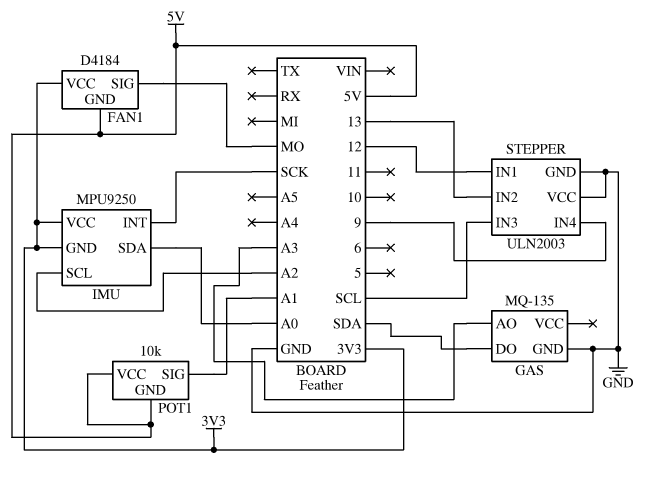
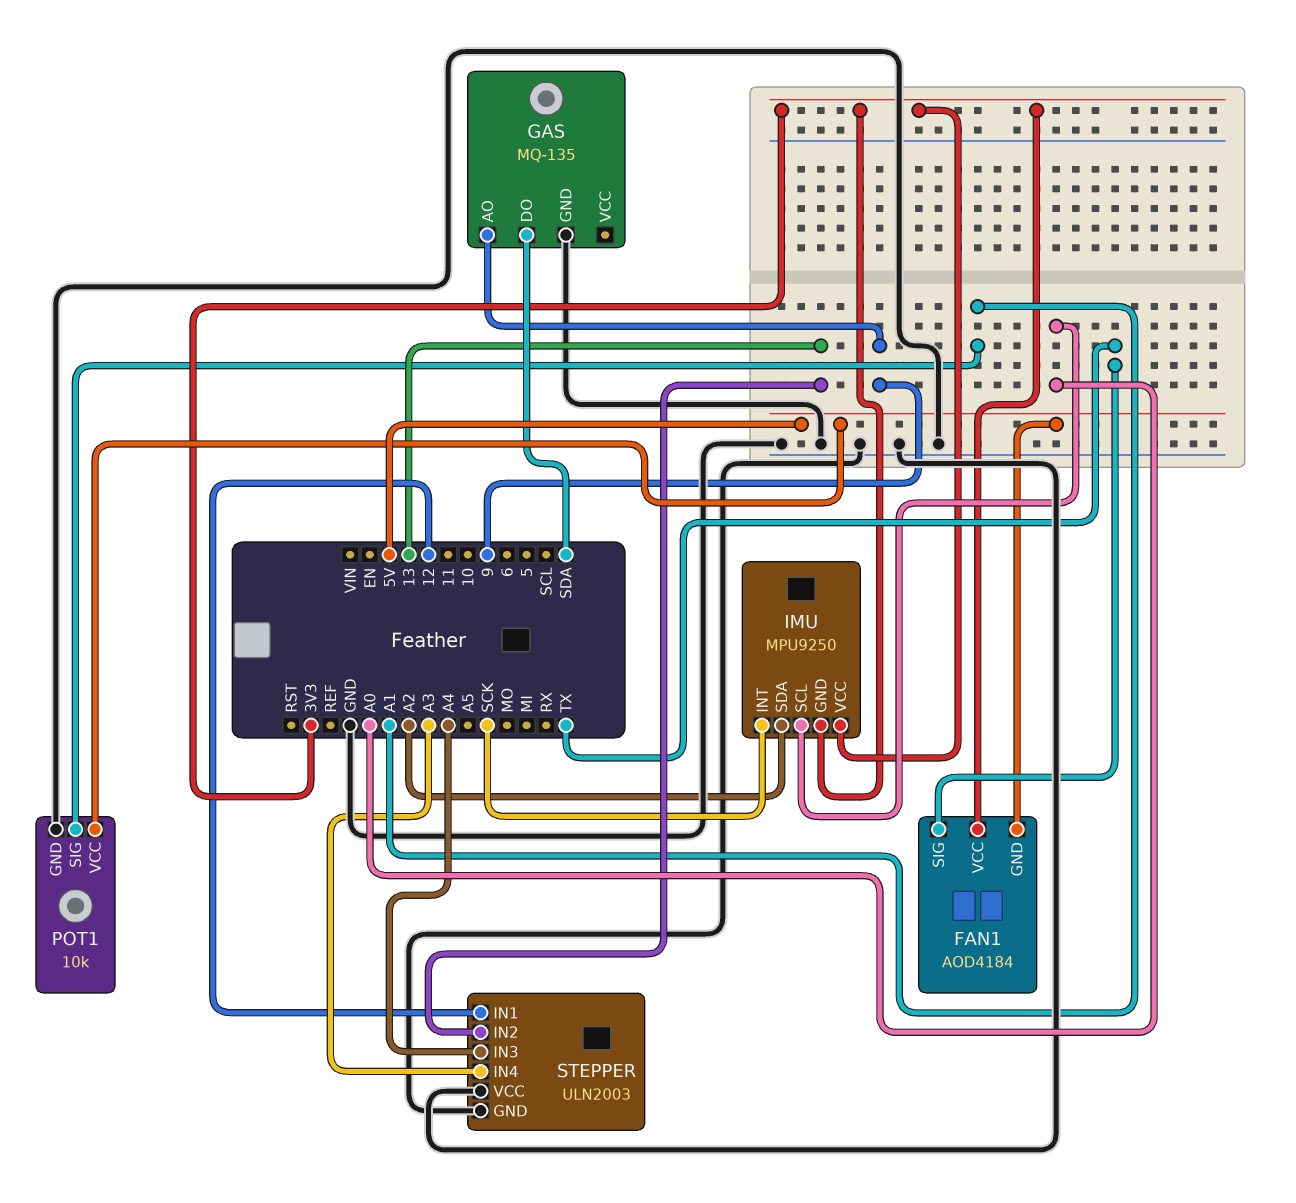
FAN1: D4184 -> AOD4184
FAN1 pin SIG: MO -> TX
GAS pin AO: A3 -> 9
IMU pin SCL: A2 -> A0
IMU pin SDA: A0 -> A2
POT1 pin GND: 5V -> GND
STEPPER pin IN3: SCL -> A4
STEPPER pin IN4: 9 -> A3

